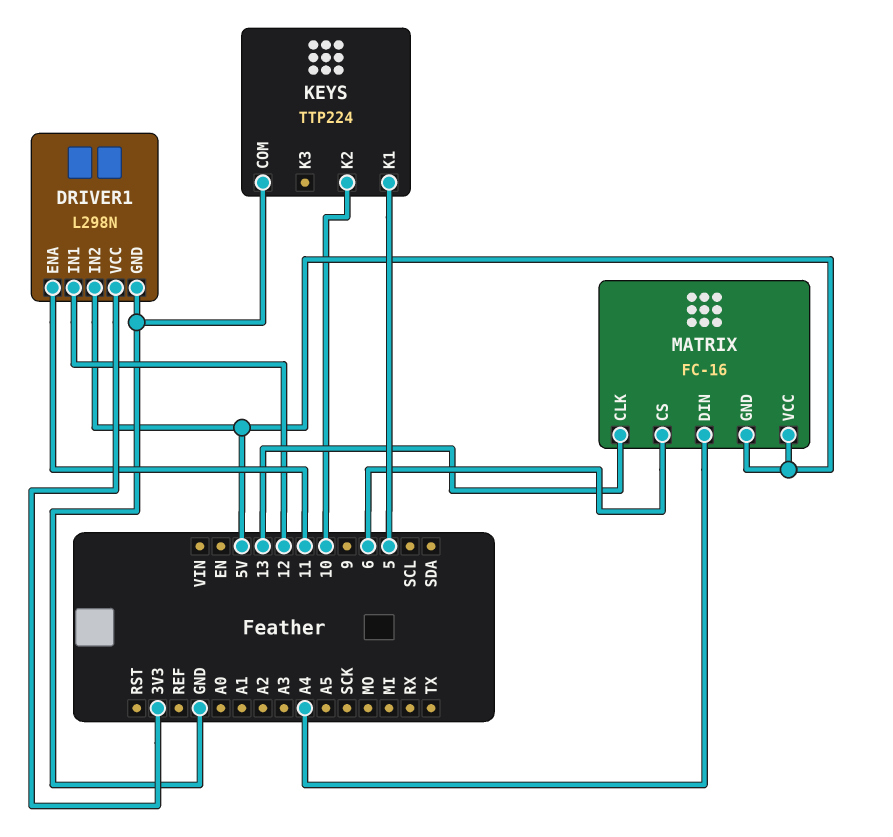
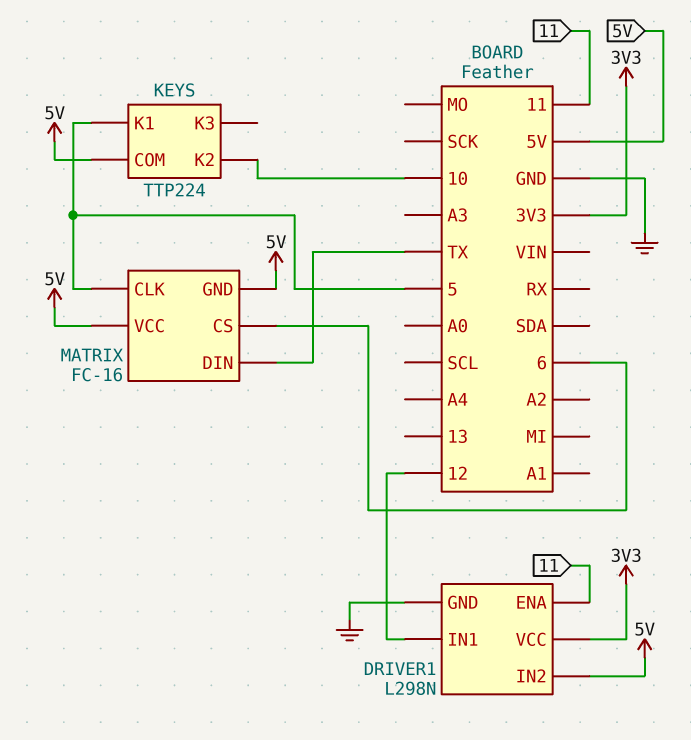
KEYS pin COM: GND -> 5V
MATRIX pin CLK: 13 -> 5
MATRIX pin DIN: A4 -> TX

